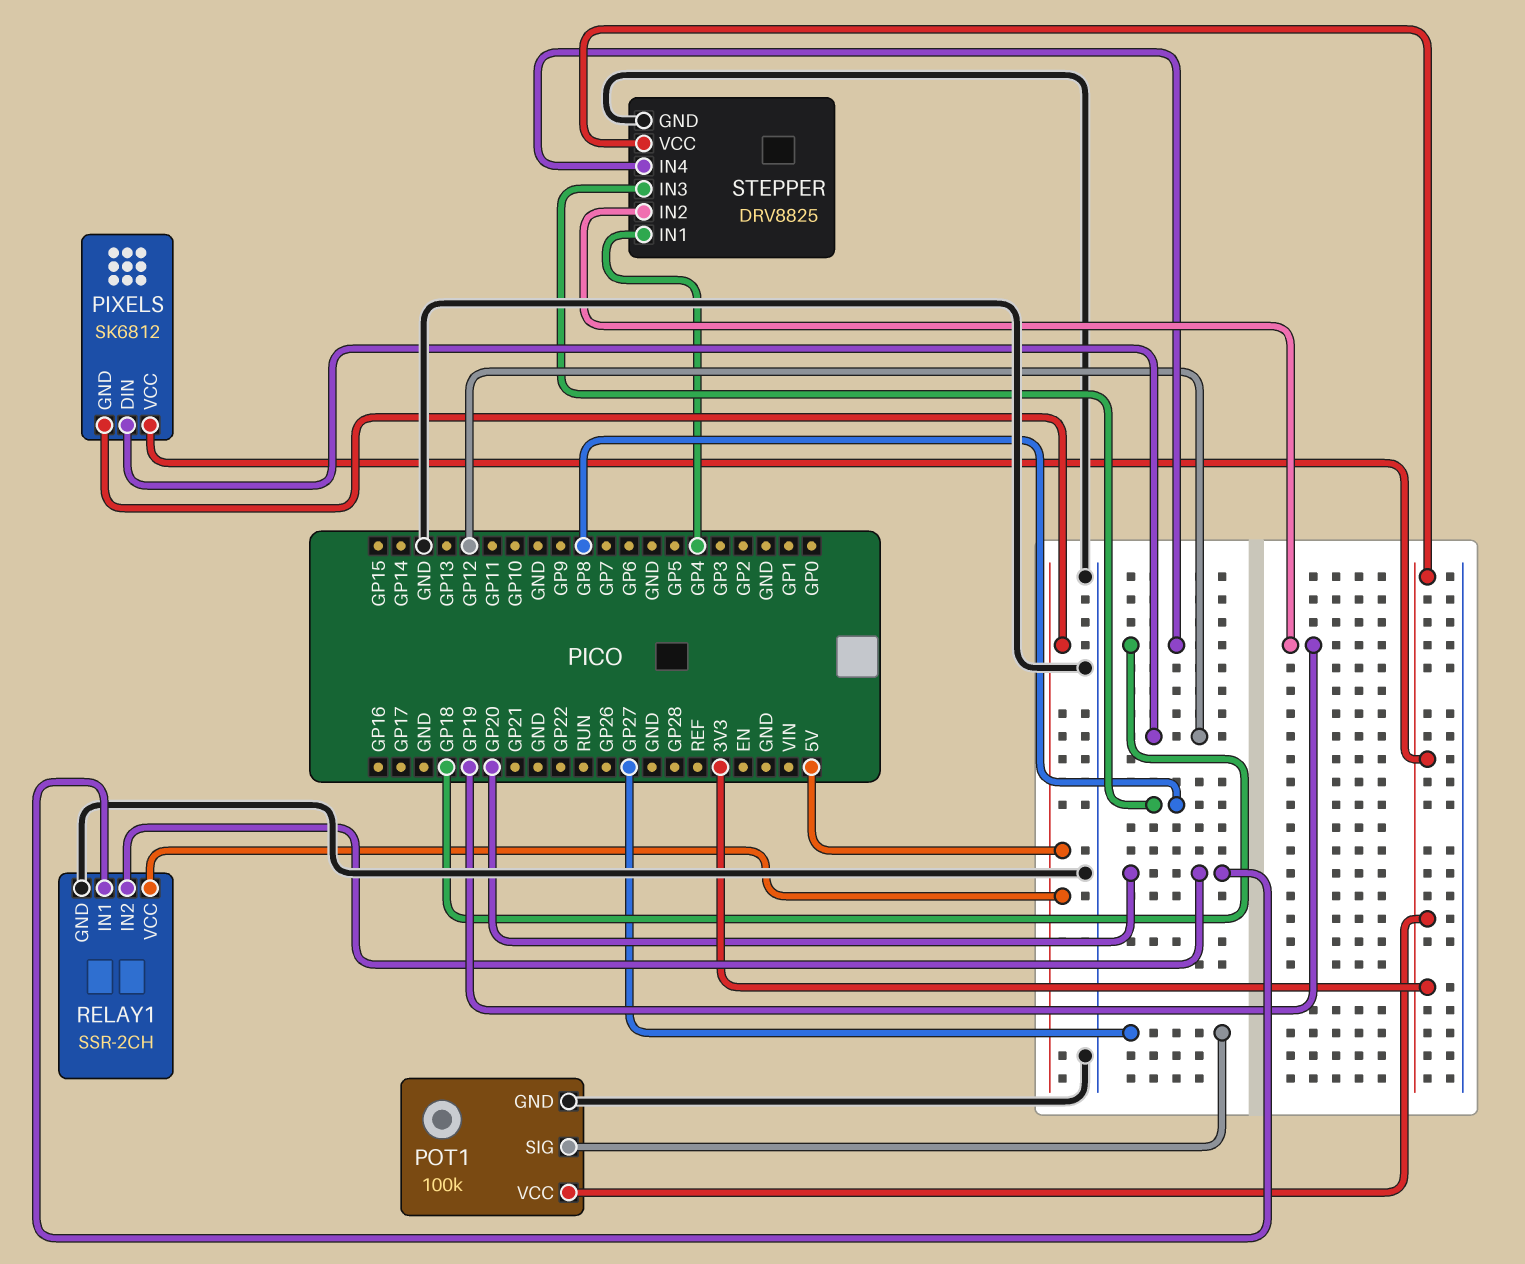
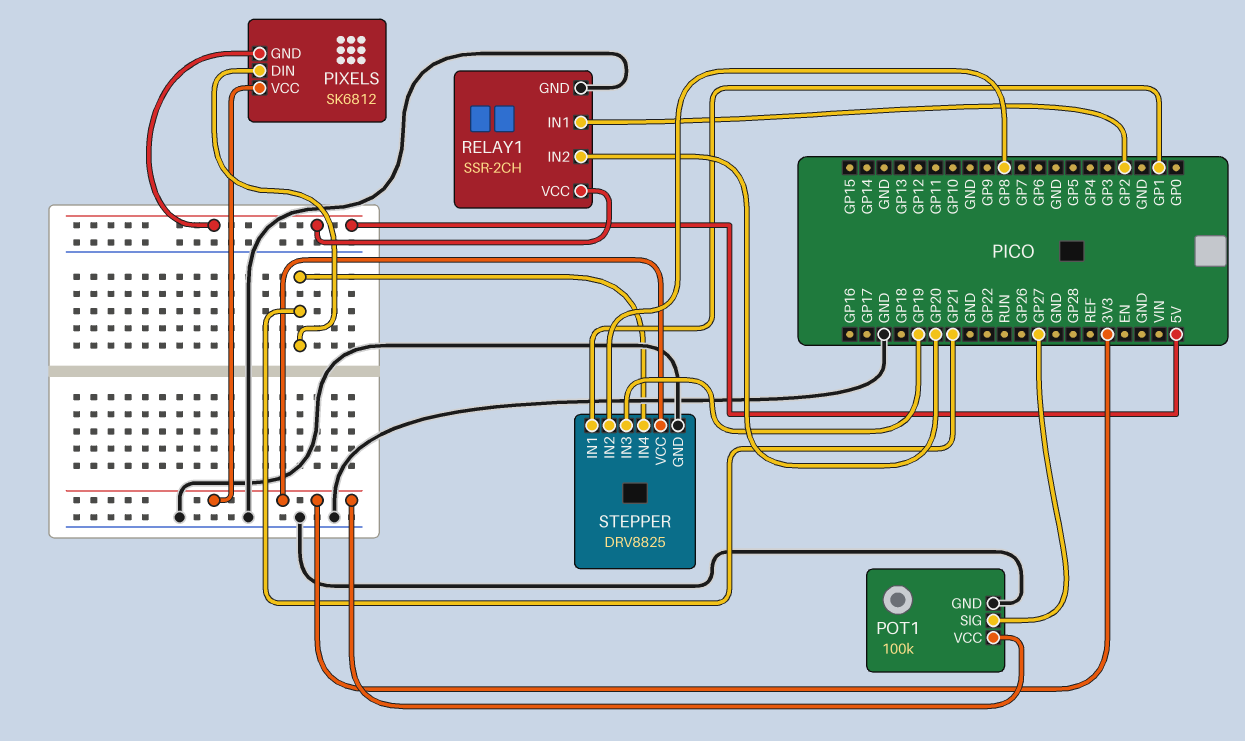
PIXELS pin DIN: GP12 -> GP21
RELAY1 pin IN1: GP20 -> GP2
STEPPER pin IN1: GP4 -> GP1
STEPPER pin IN2: GP19 -> GP8
STEPPER pin IN3: GP8 -> GP19
STEPPER pin IN4: GP18 -> GP21

